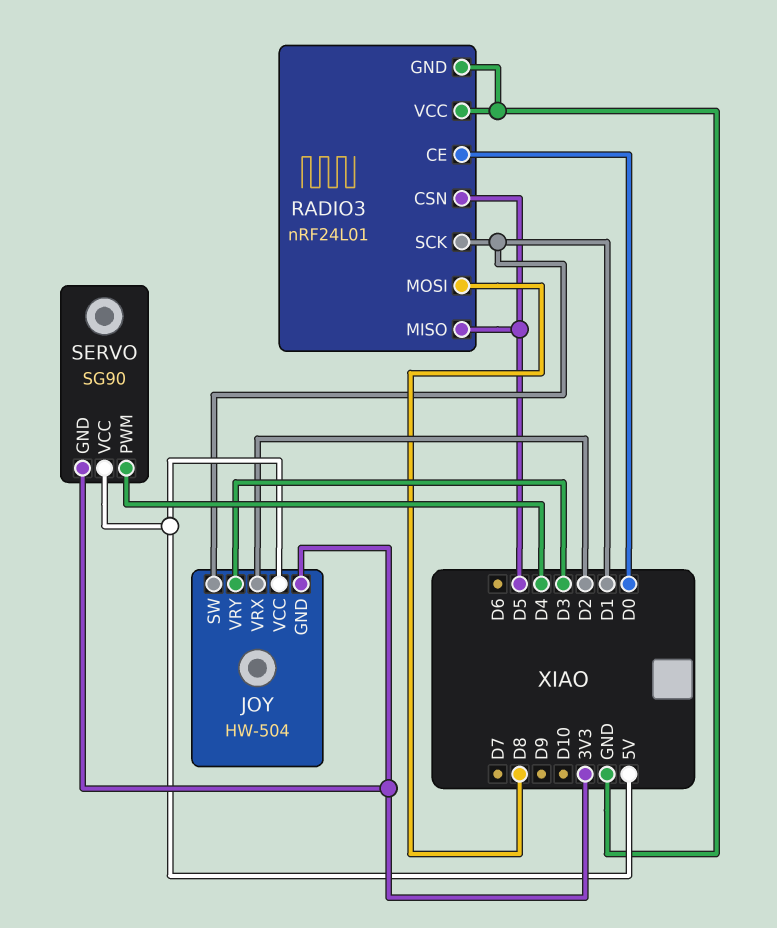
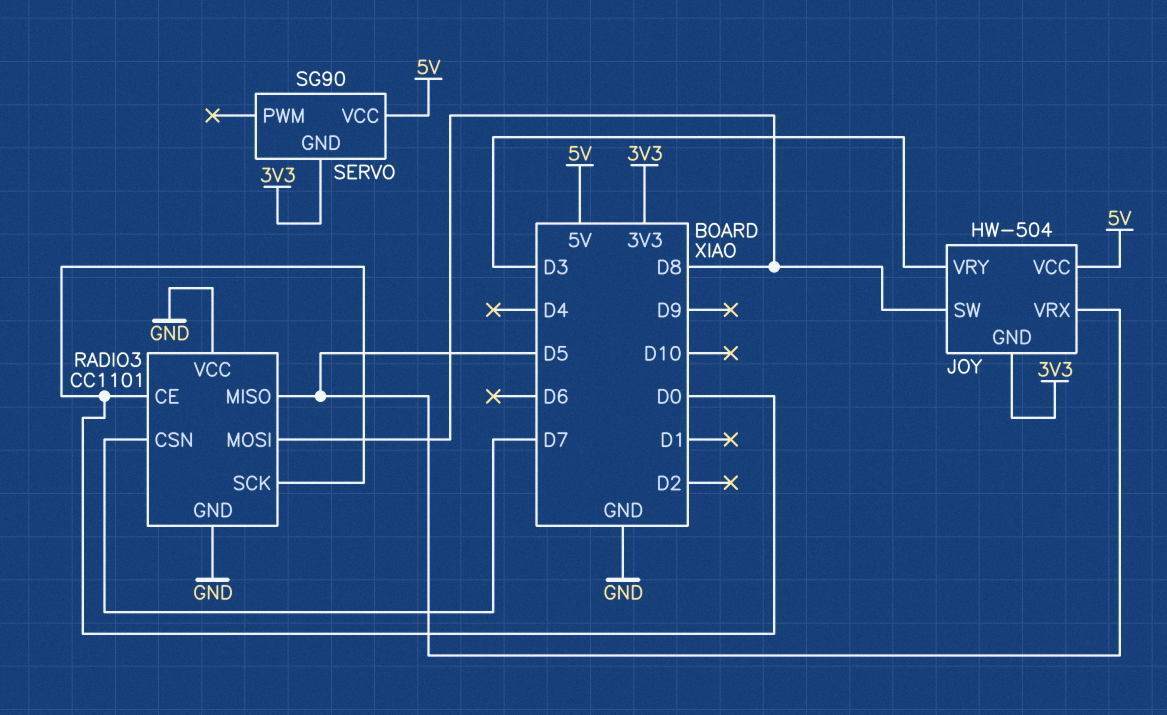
JOY pin SW: D1 -> D8
JOY pin VRX: D2 -> D5
RADIO3: nRF24L01 -> CC1101
RADIO3 pin CSN: D5 -> D7
RADIO3 pin SCK: D1 -> D0
SERVO pin PWM: D4 -> none

